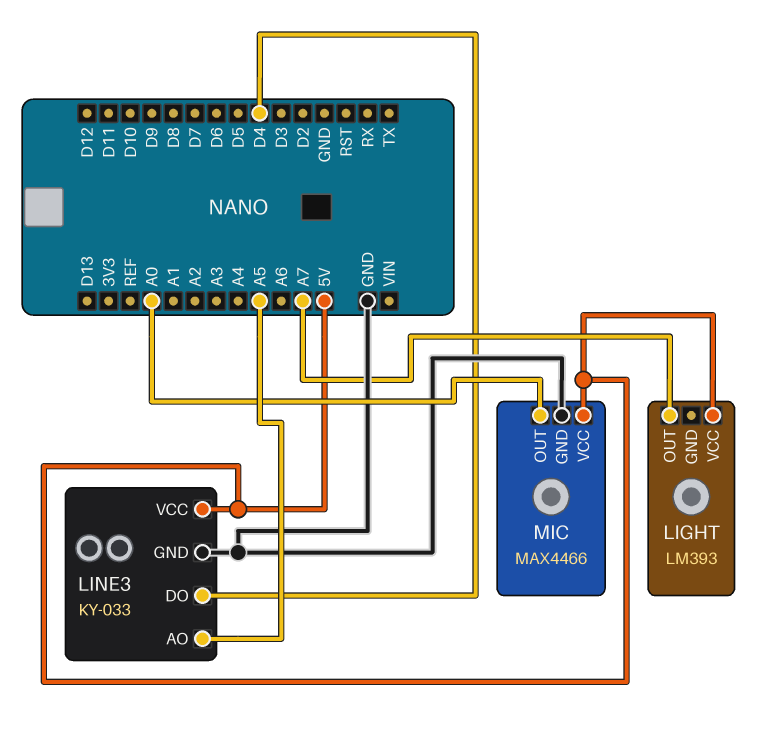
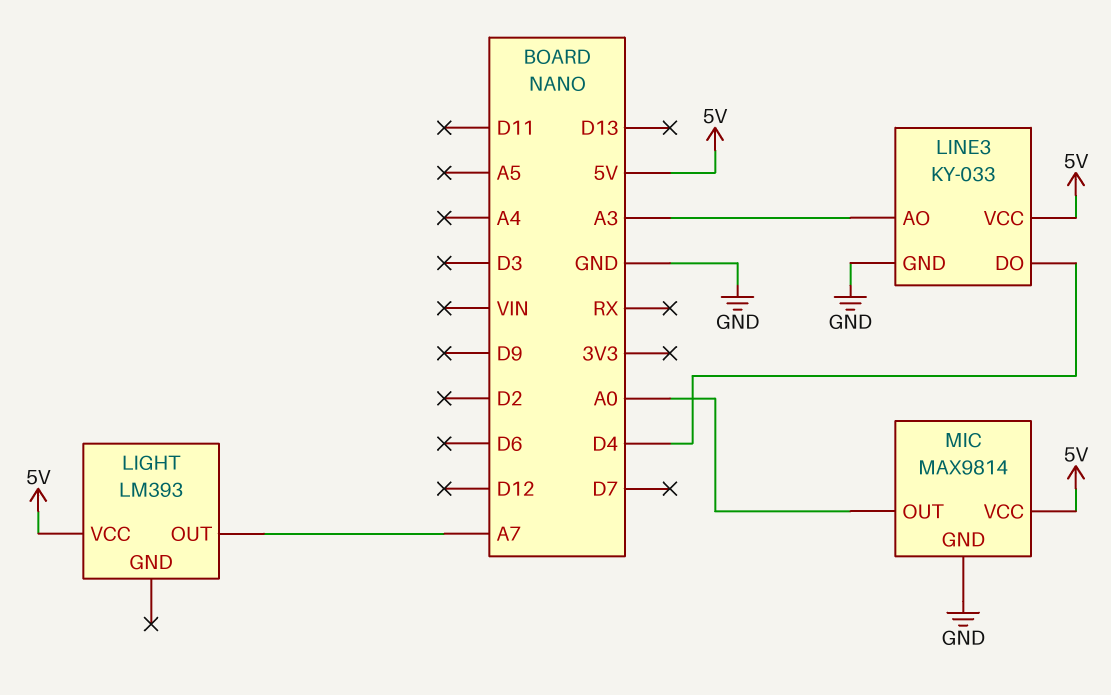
LINE3 pin AO: A5 -> A3
MIC: MAX4466 -> MAX9814

